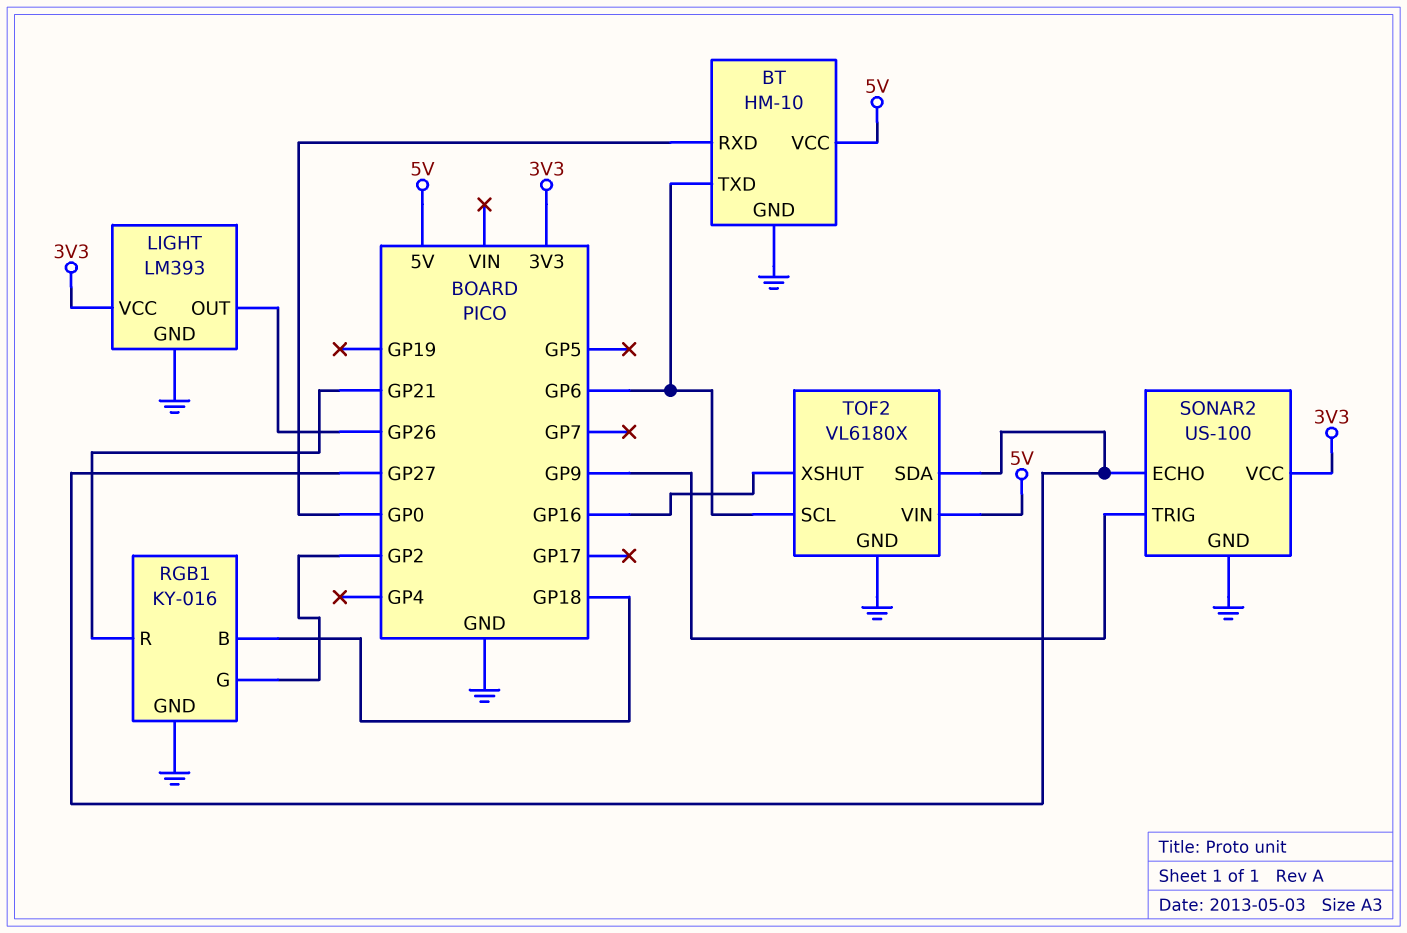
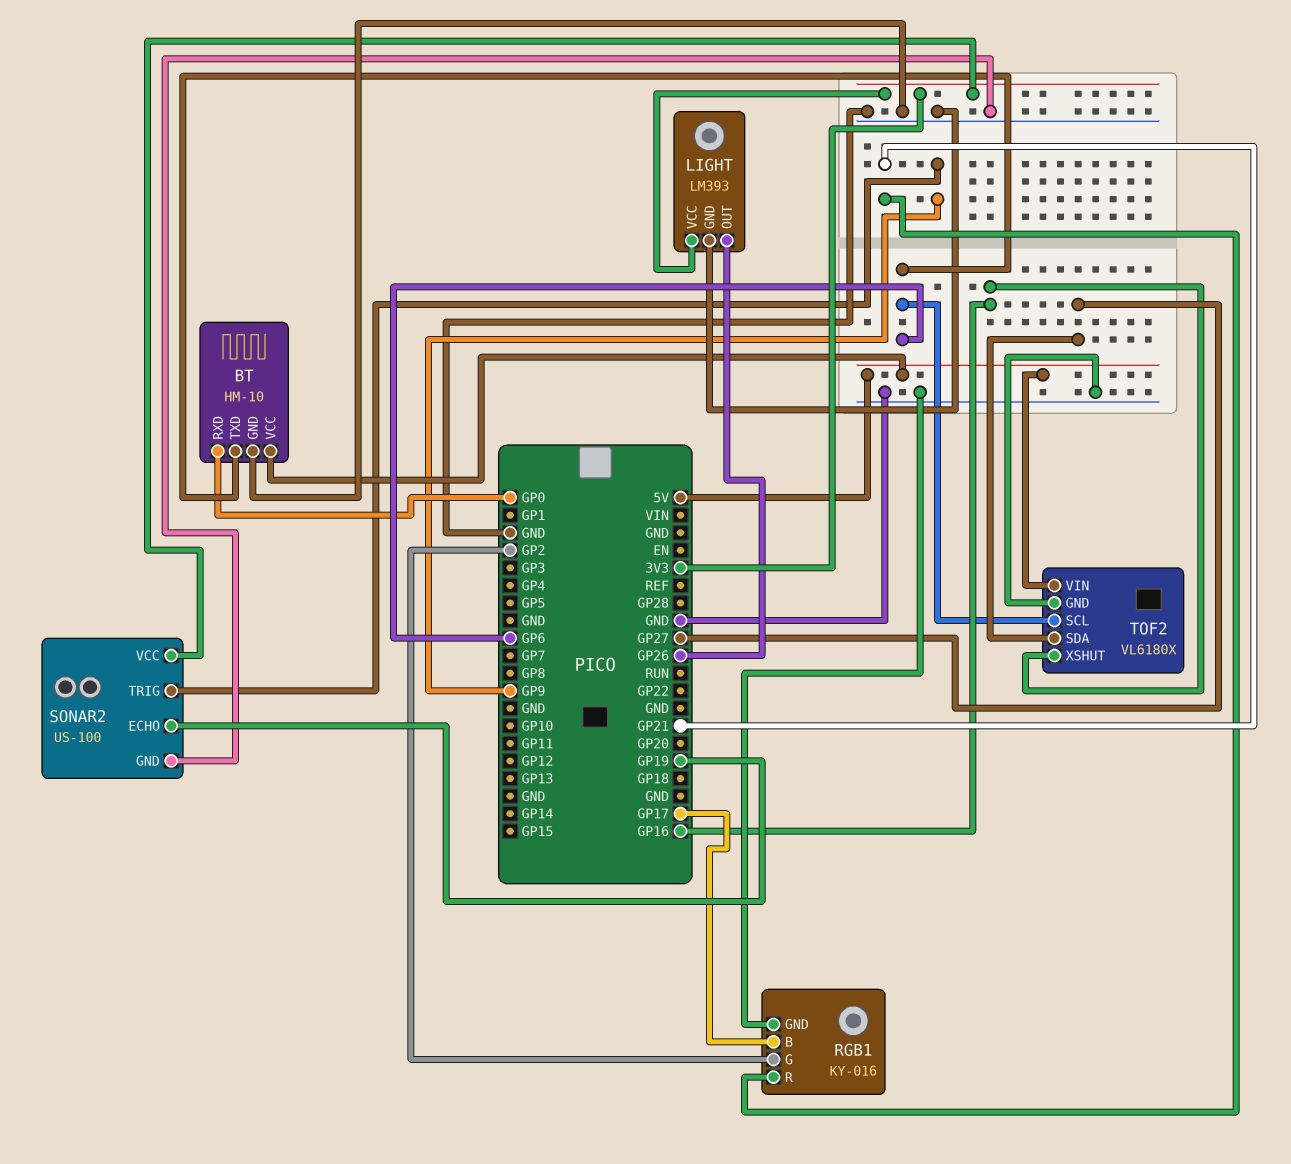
RGB1 pin B: GP18 -> GP17
SONAR2 pin ECHO: GP27 -> GP19

